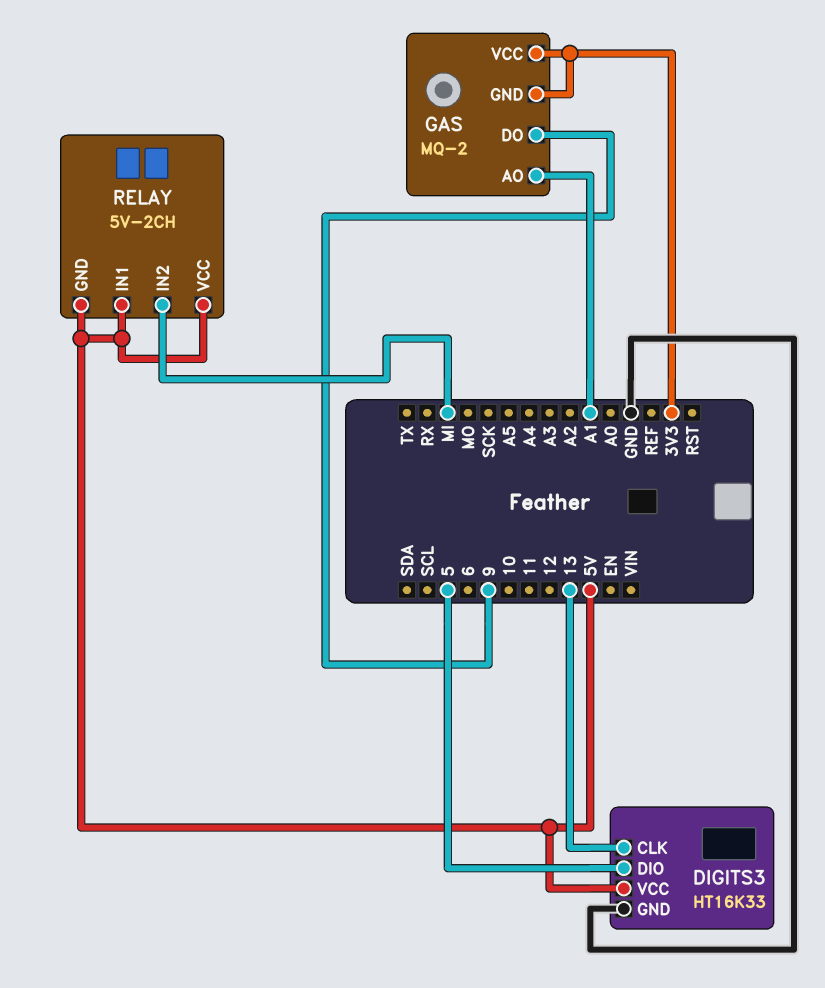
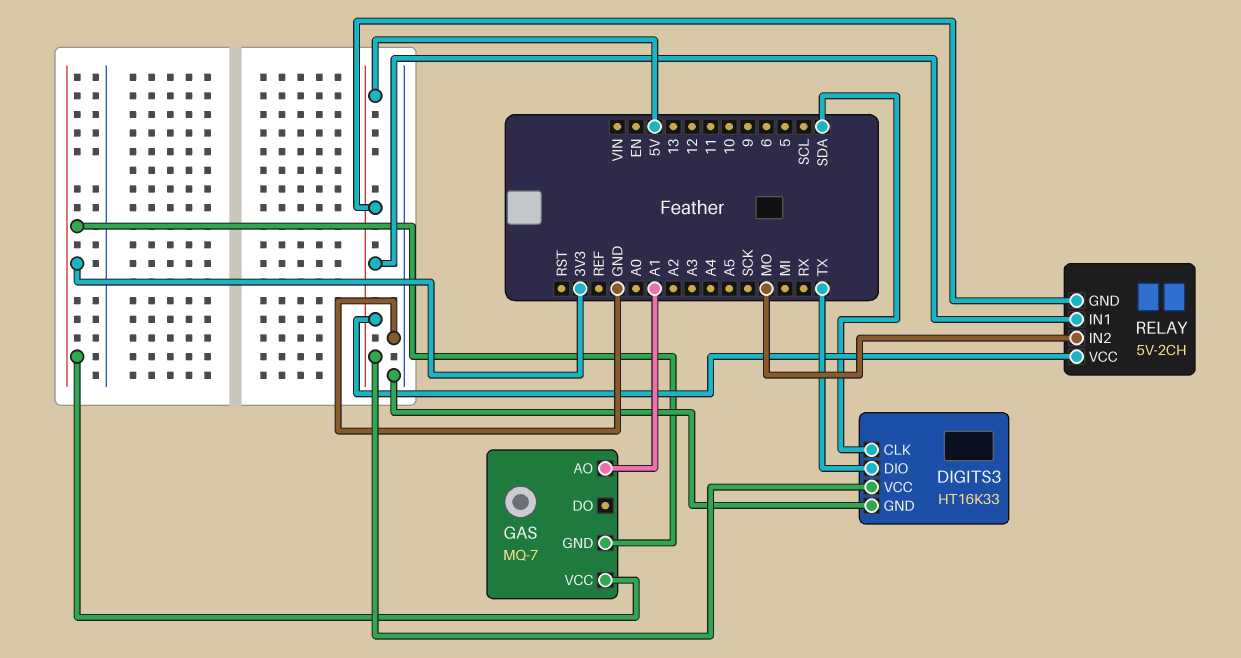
DIGITS3 pin CLK: 13 -> SDA
DIGITS3 pin DIO: 5 -> TX
GAS: MQ-2 -> MQ-7
GAS pin DO: 9 -> none
RELAY pin IN2: MI -> MO

